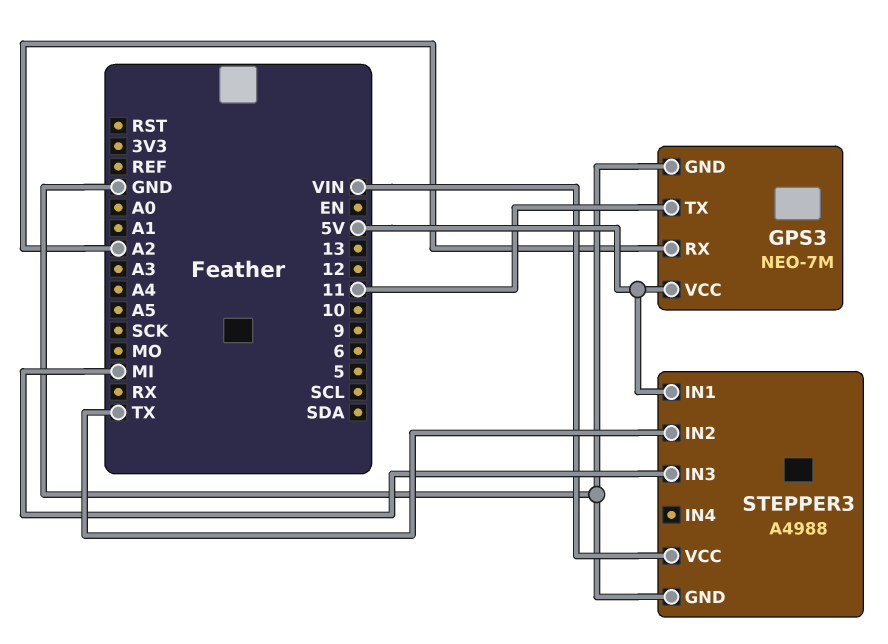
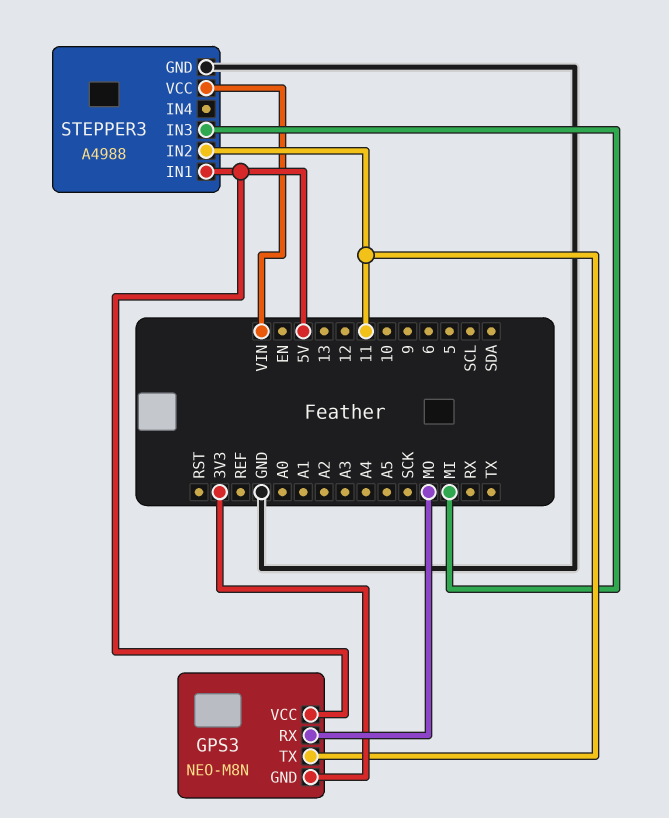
GPS3: NEO-7M -> NEO-M8N
GPS3 pin GND: GND -> 3V3
GPS3 pin RX: A2 -> MO
STEPPER3 pin IN2: TX -> 11

